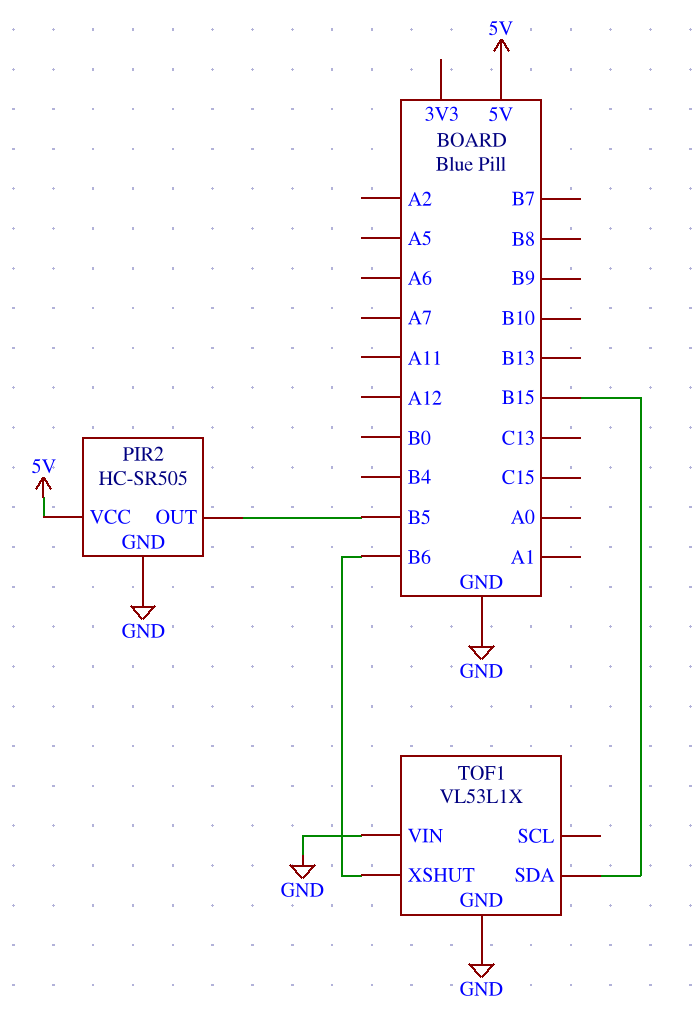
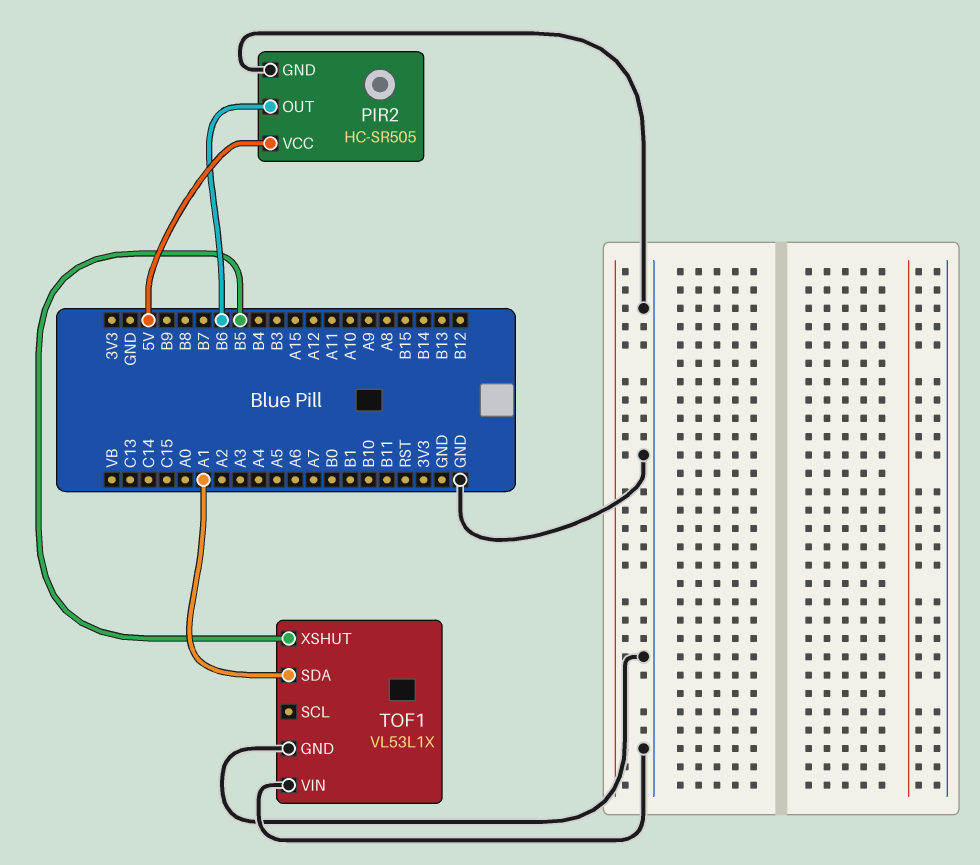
PIR2 pin OUT: B5 -> B6
TOF1 pin SDA: B15 -> A1
TOF1 pin XSHUT: B6 -> B5

